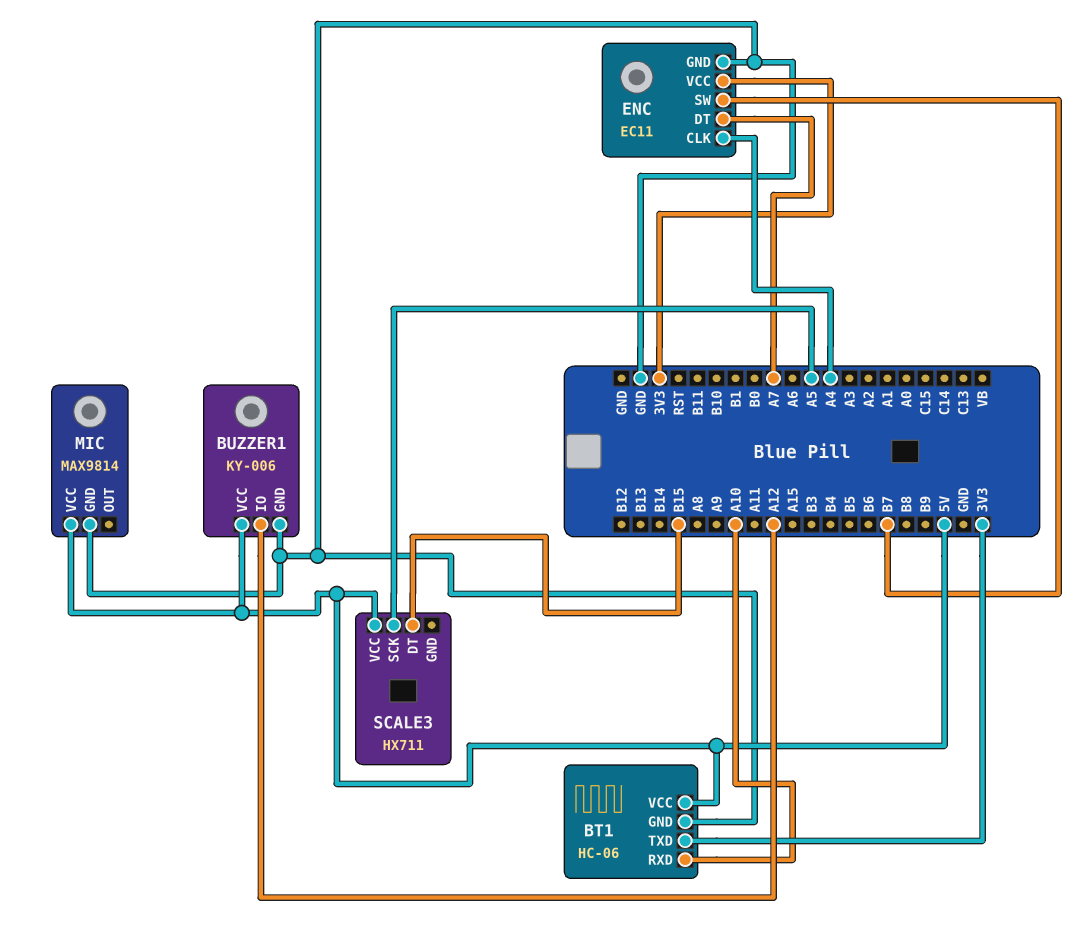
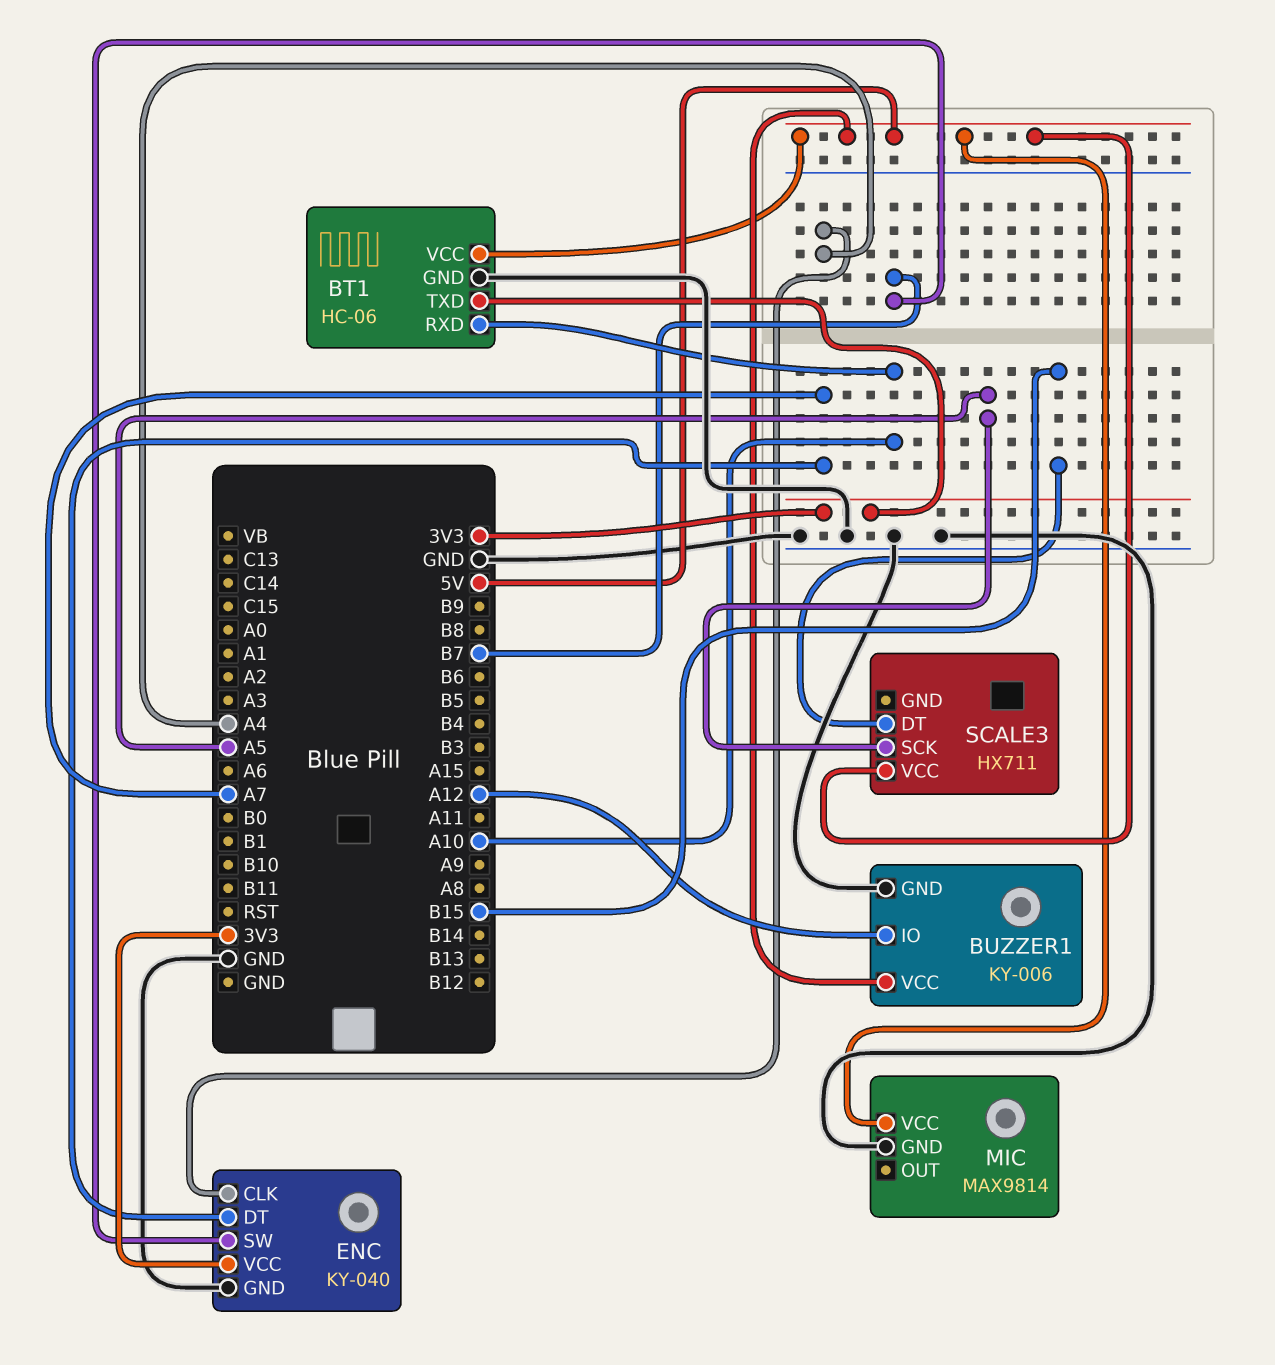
ENC: EC11 -> KY-040

